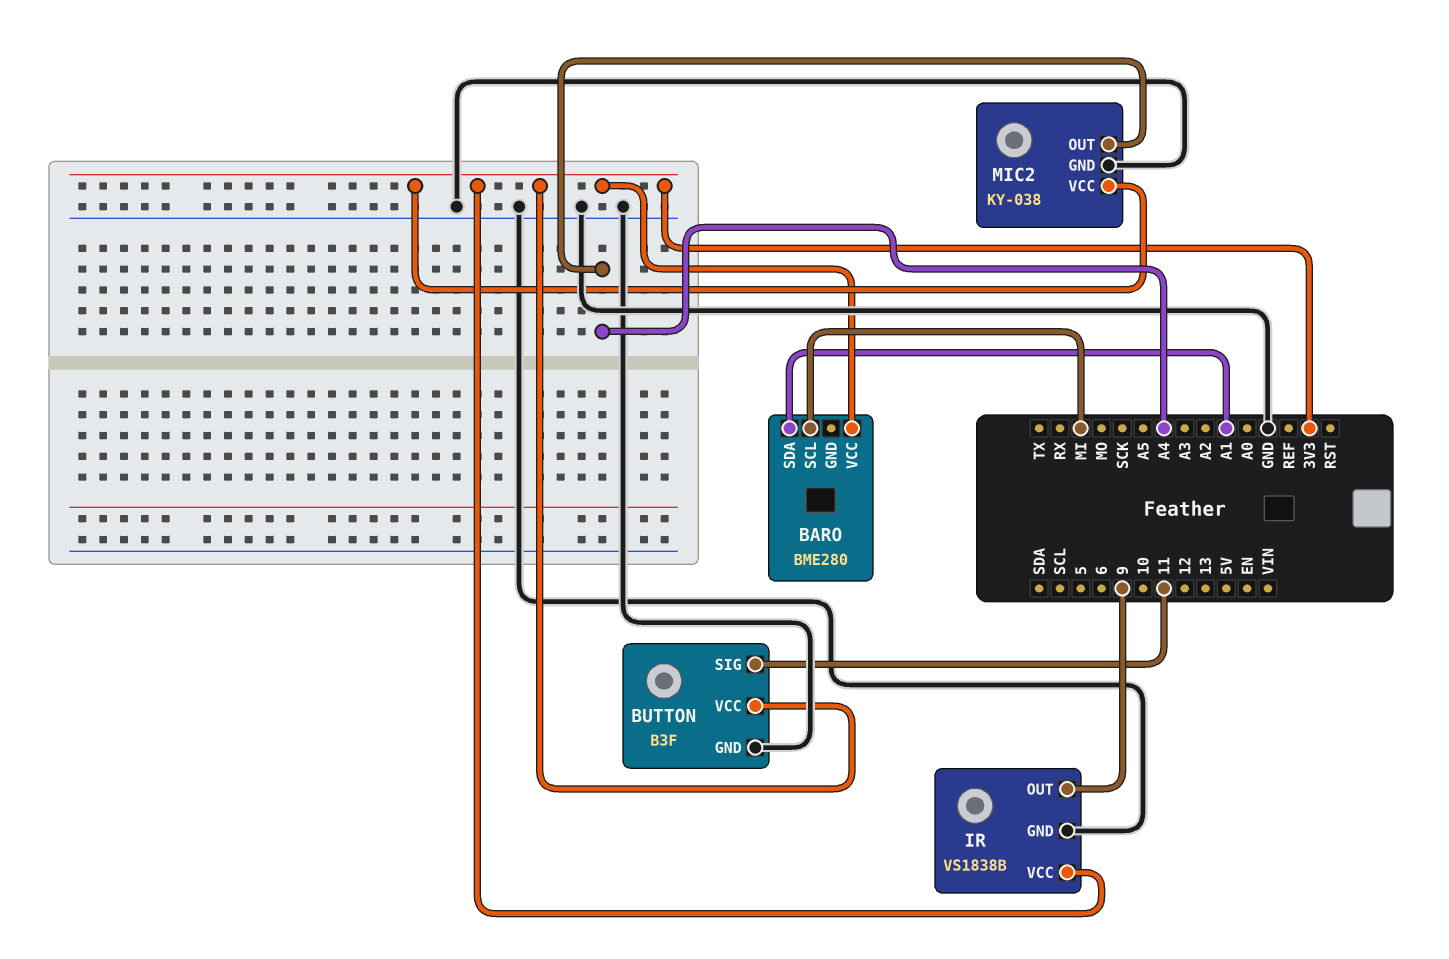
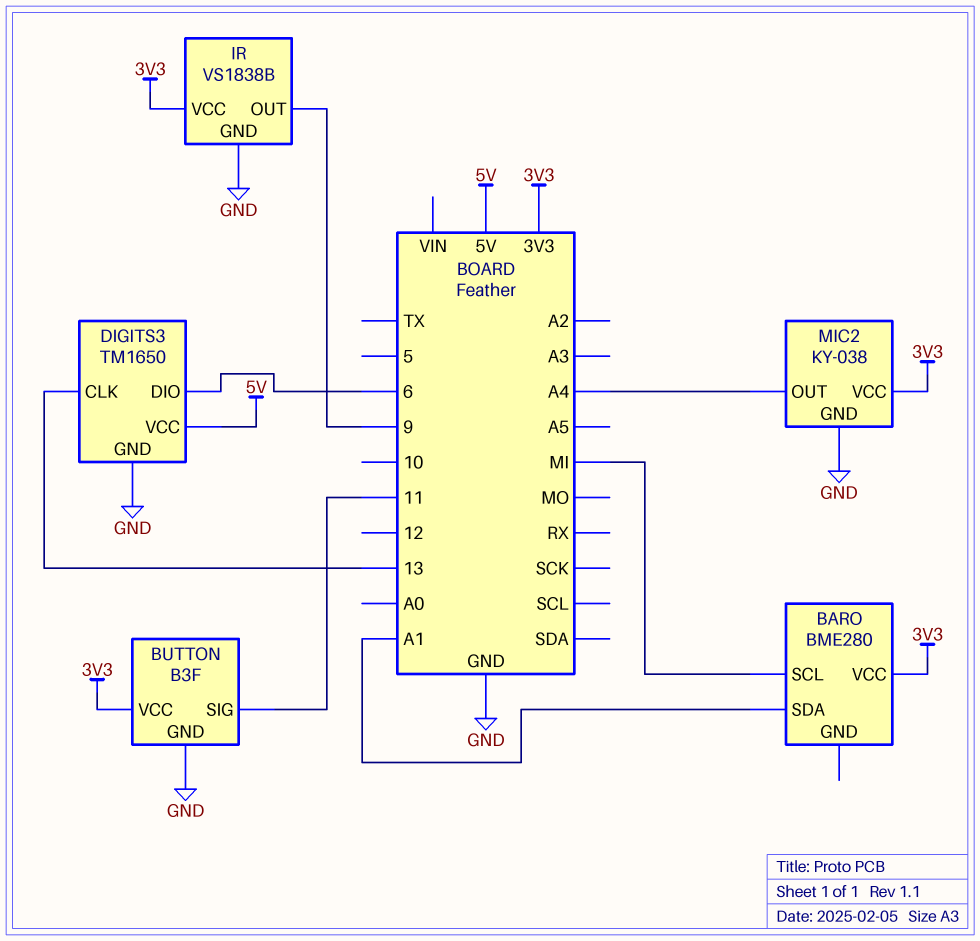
DIGITS3: none -> TM1650
DIGITS3 pin CLK: none -> 13
DIGITS3 pin DIO: none -> 6
DIGITS3 pin GND: none -> GND
DIGITS3 pin VCC: none -> 5V

